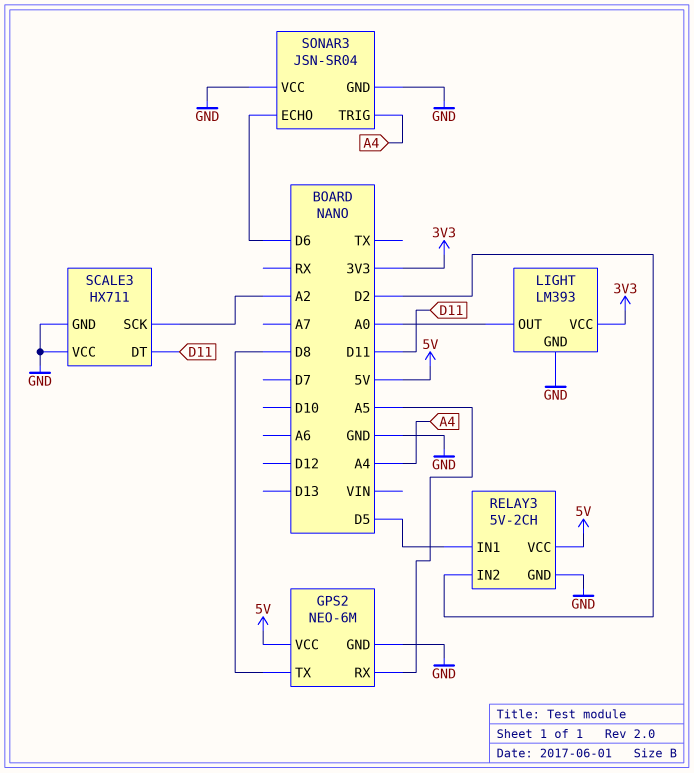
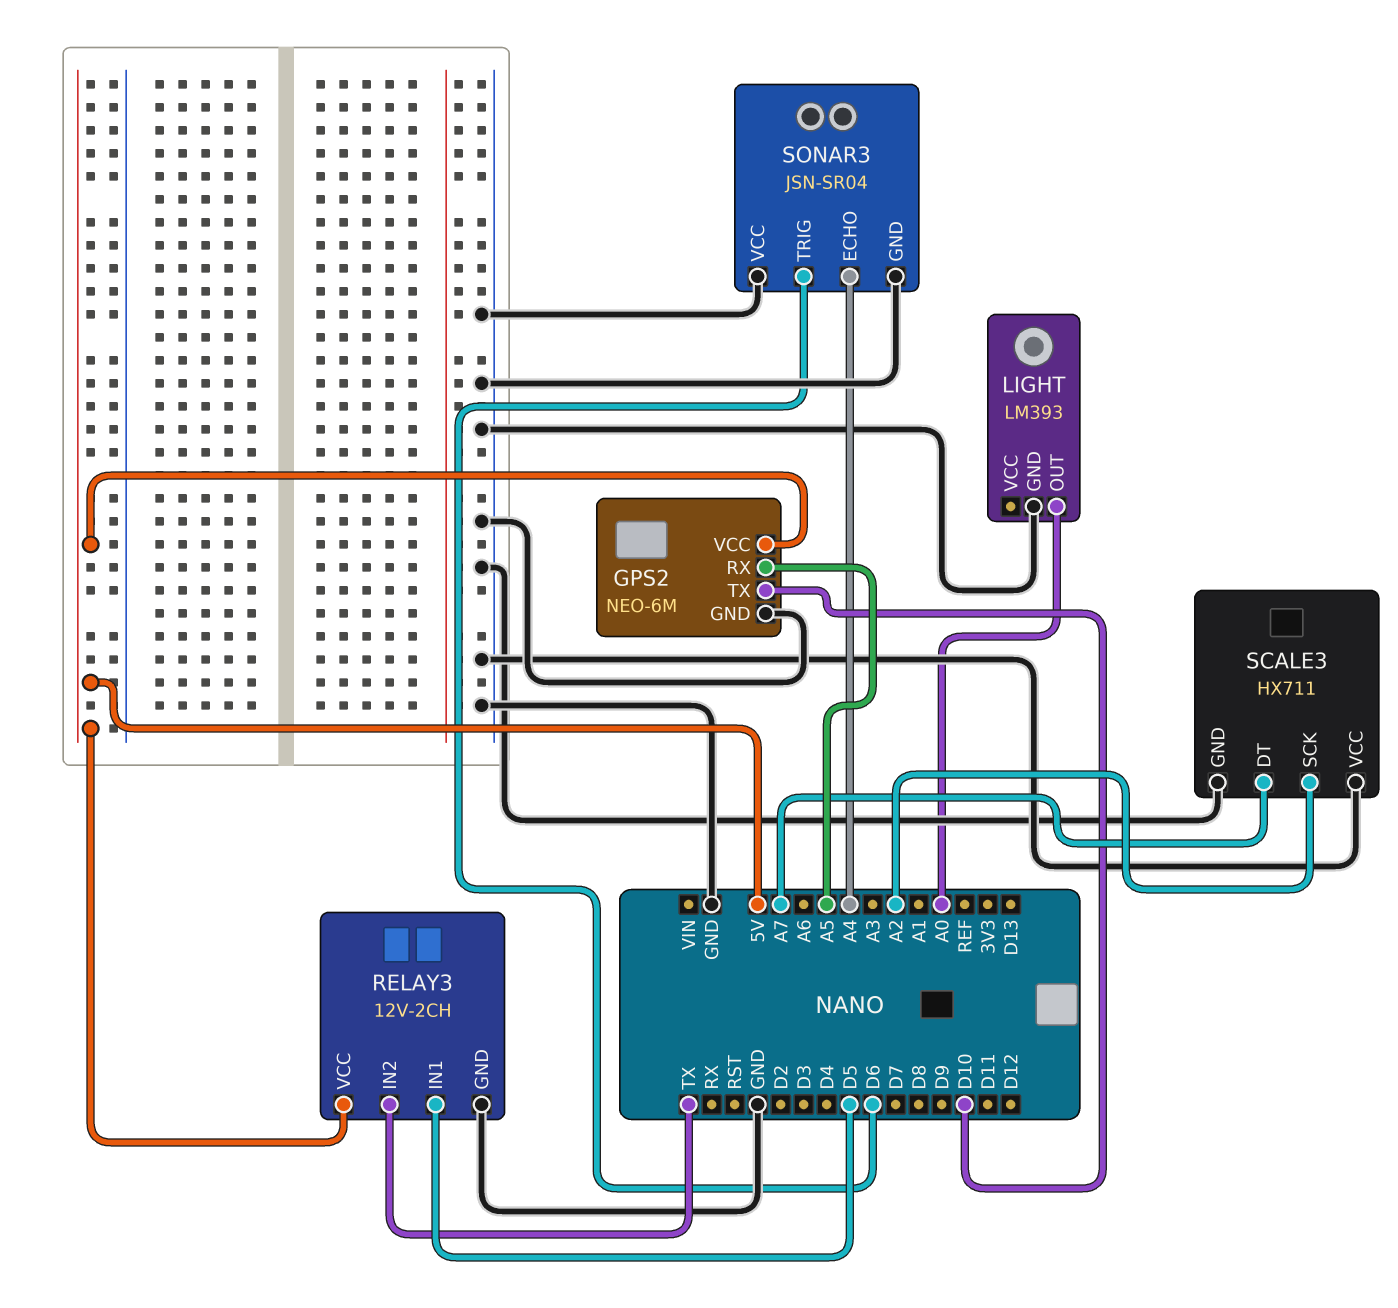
GPS2 pin TX: D8 -> D10
LIGHT pin VCC: 3V3 -> none
RELAY3: 5V-2CH -> 12V-2CH
RELAY3 pin IN2: D2 -> TX
SCALE3 pin DT: D11 -> A7
SONAR3 pin ECHO: D6 -> A4
SONAR3 pin TRIG: A4 -> D6

